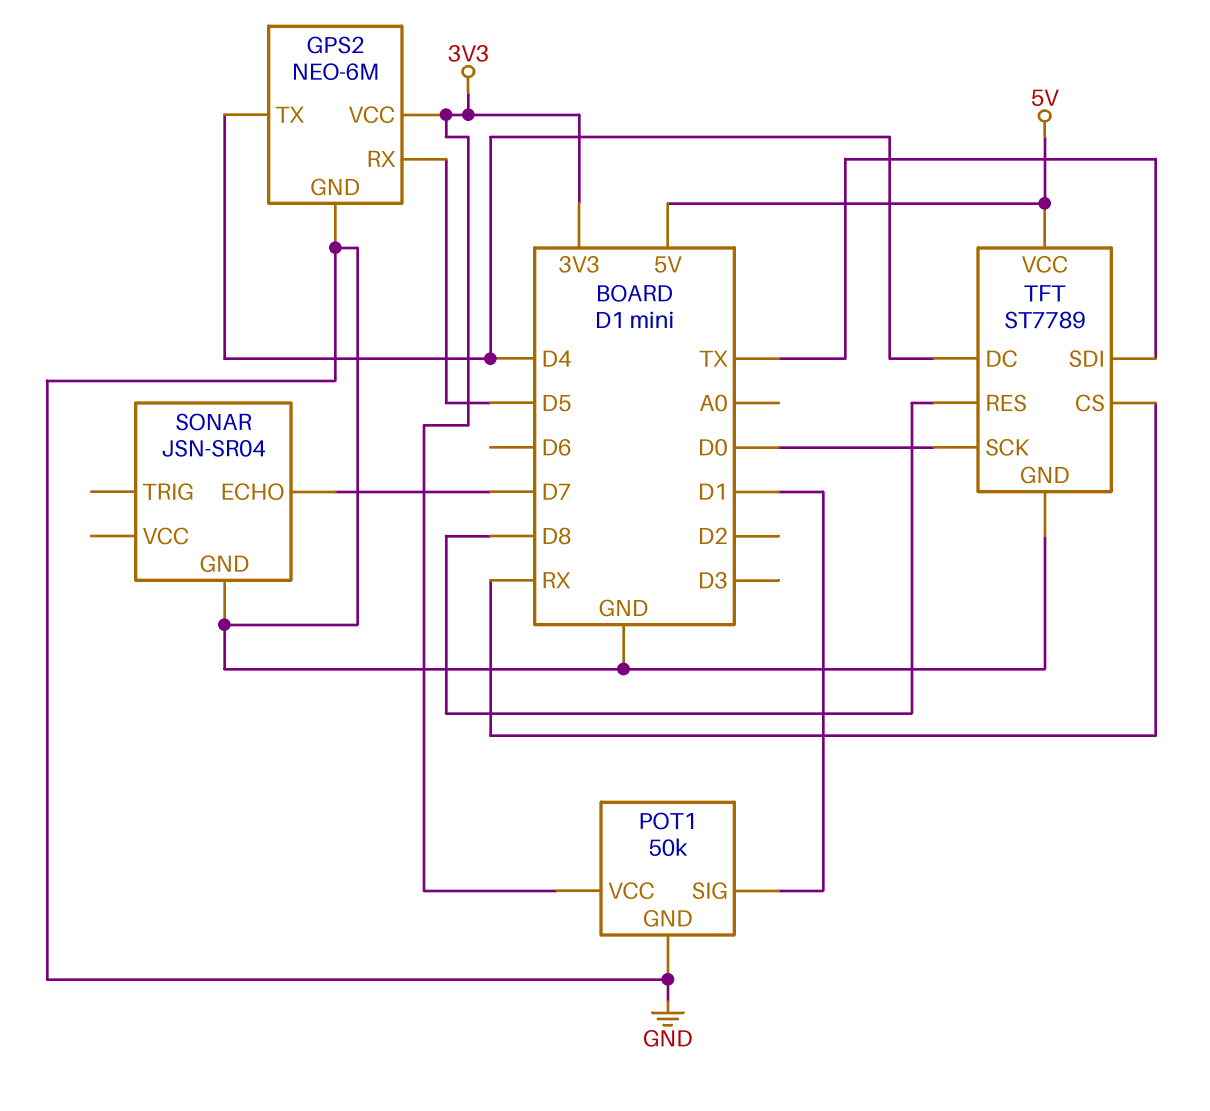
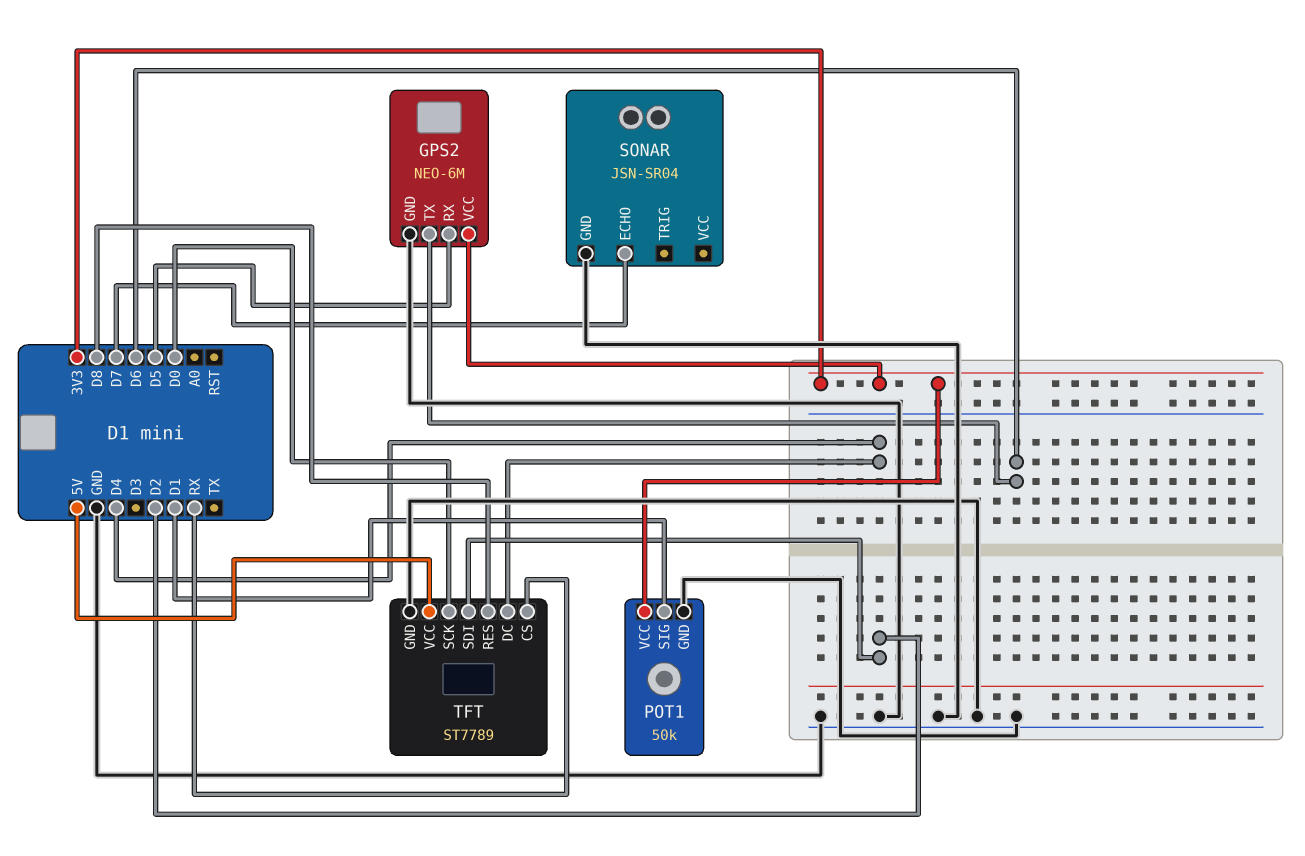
GPS2 pin TX: D4 -> D6
TFT pin SDI: TX -> D2

